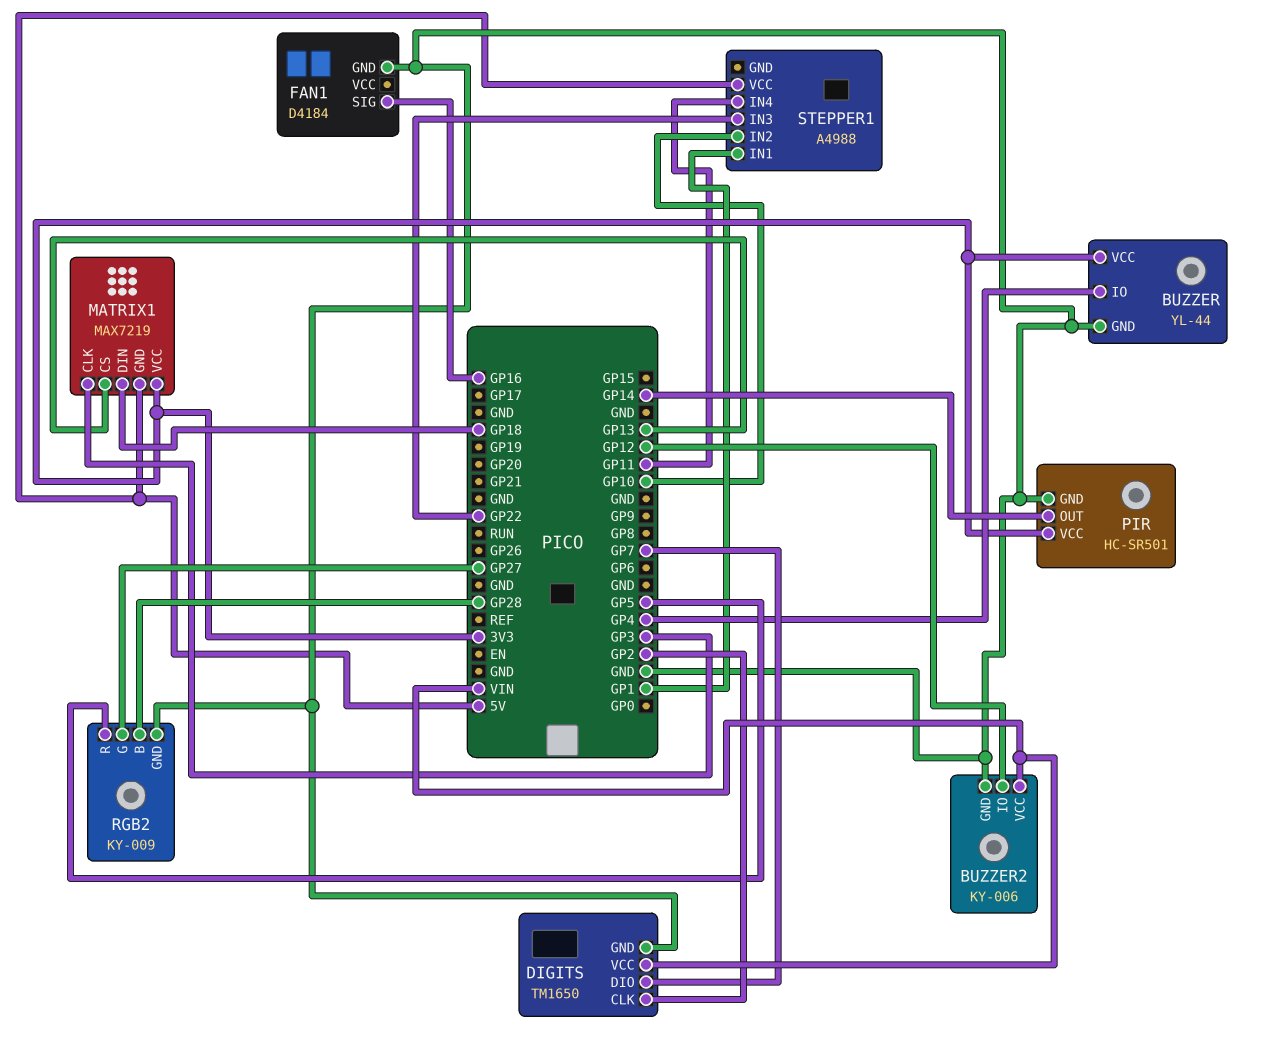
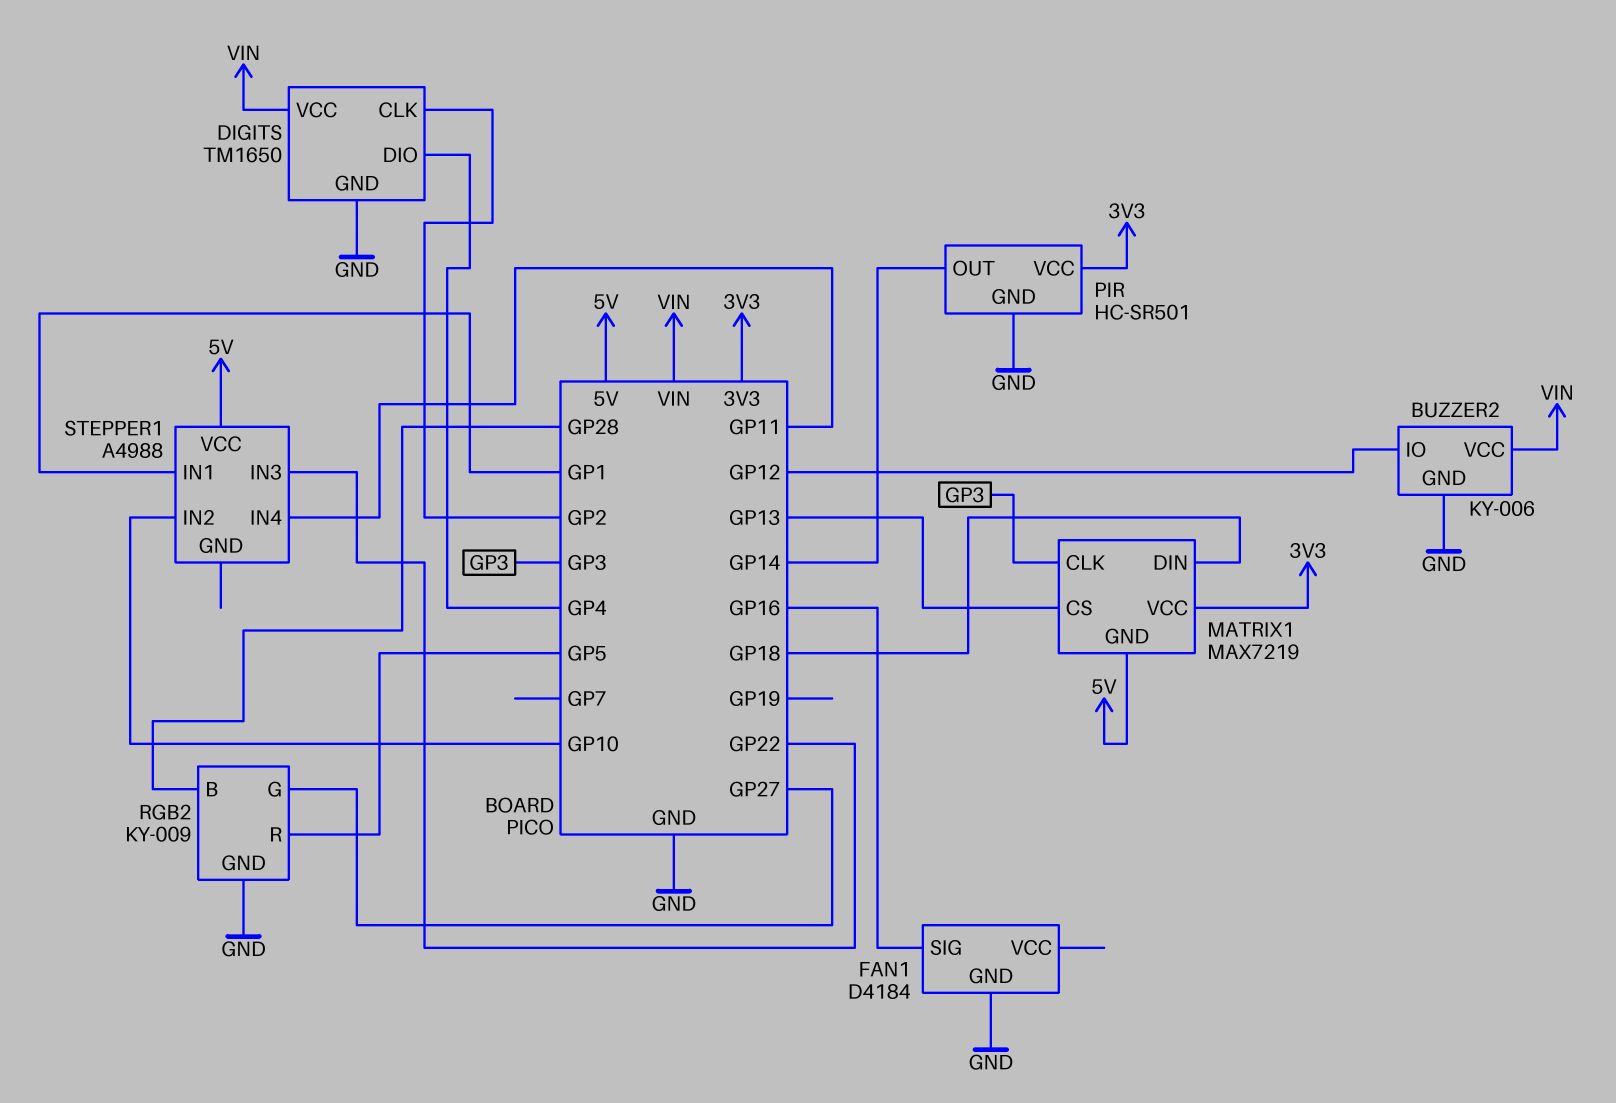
BUZZER: YL-44 -> none
BUZZER pin GND: GND -> none
BUZZER pin IO: GP4 -> none
BUZZER pin VCC: 3V3 -> none
DIGITS pin DIO: GP7 -> GP4

